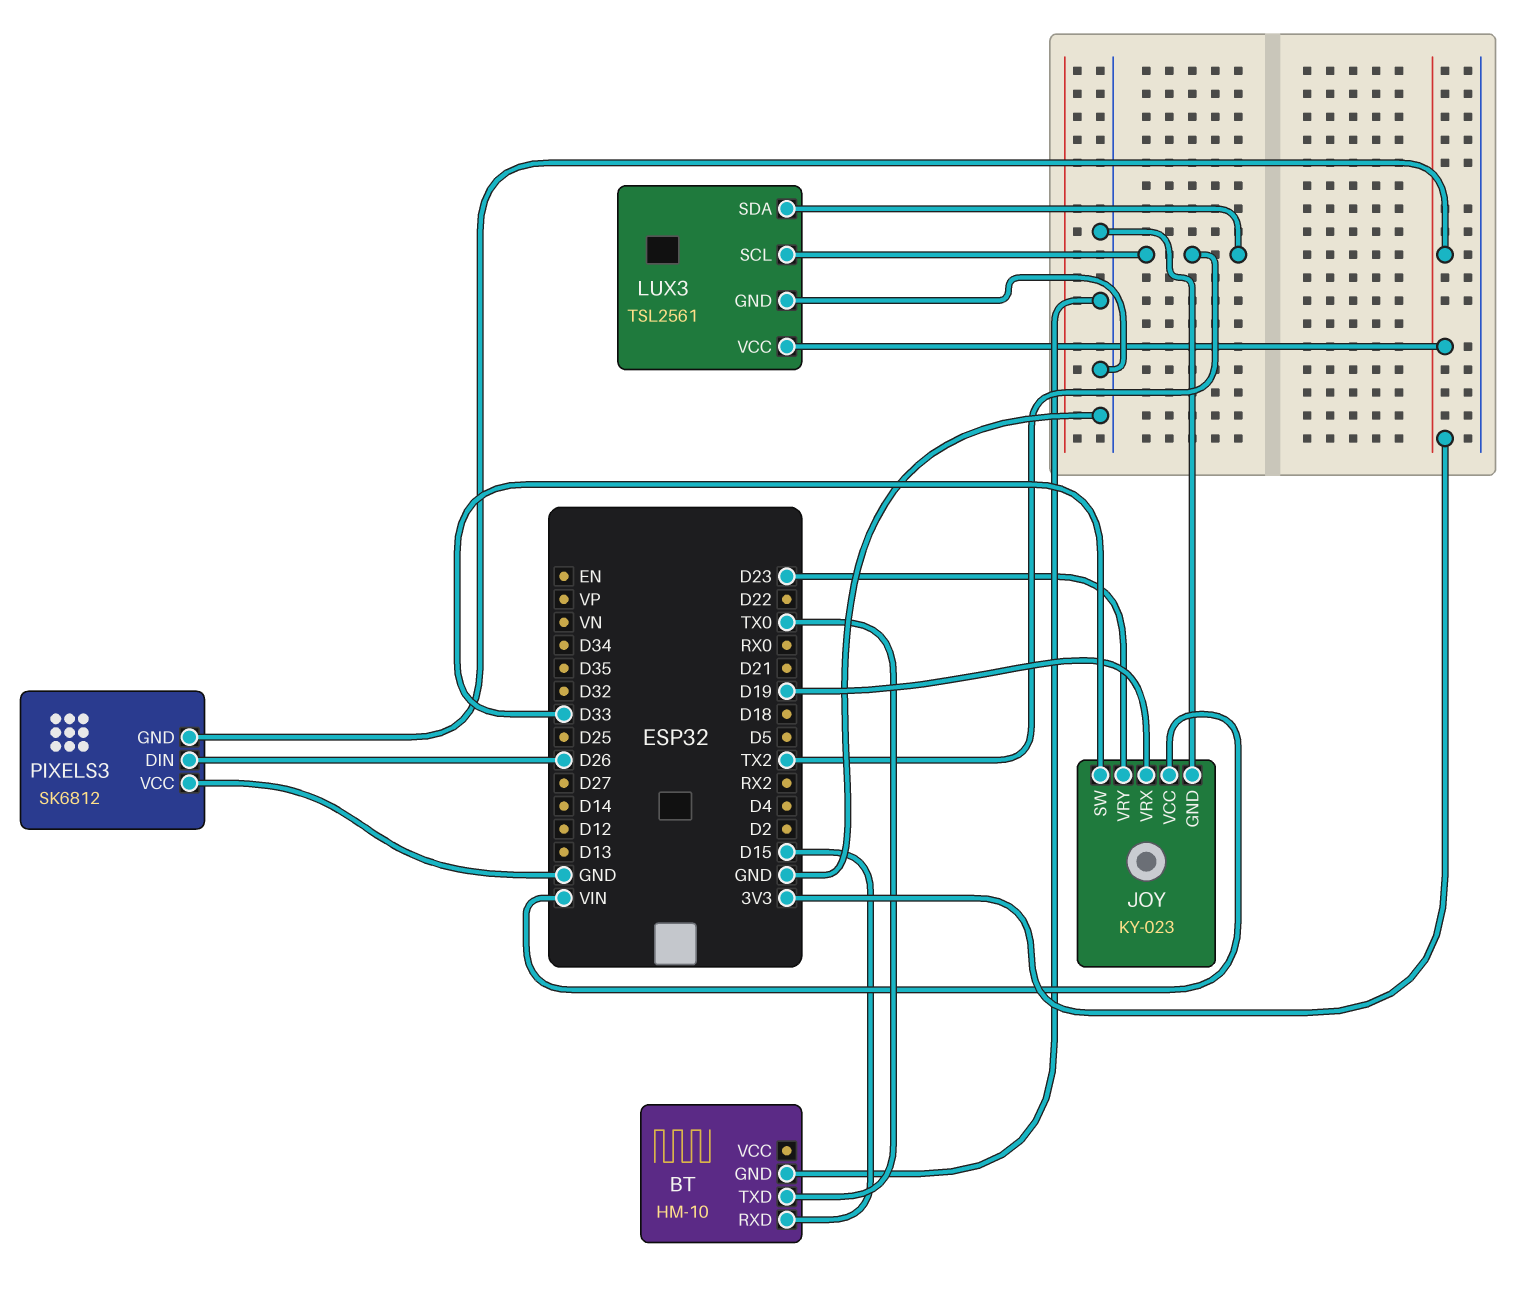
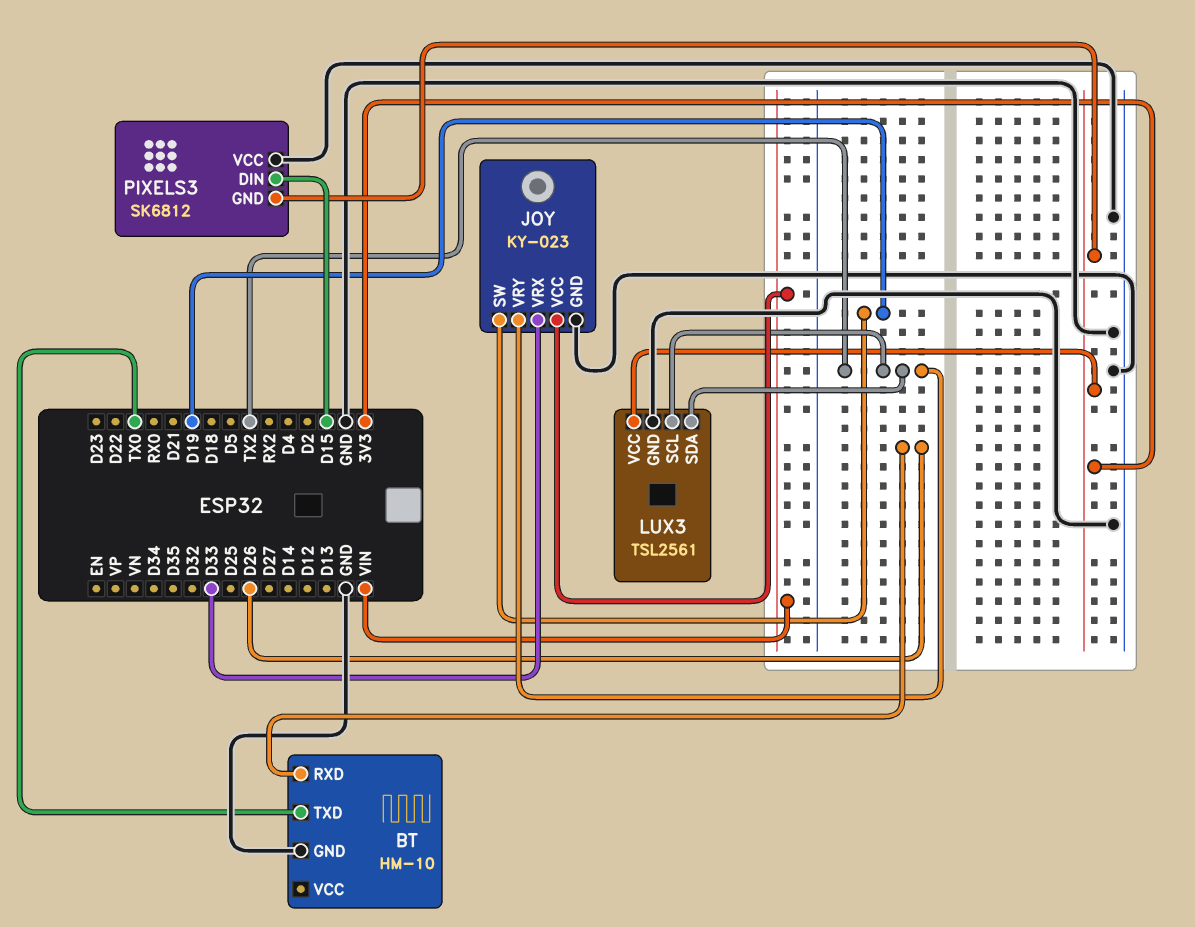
BT pin RXD: D15 -> D26
JOY pin SW: D33 -> D19
JOY pin VRX: D19 -> D33
JOY pin VRY: D23 -> TX2
PIXELS3 pin DIN: D26 -> D15

